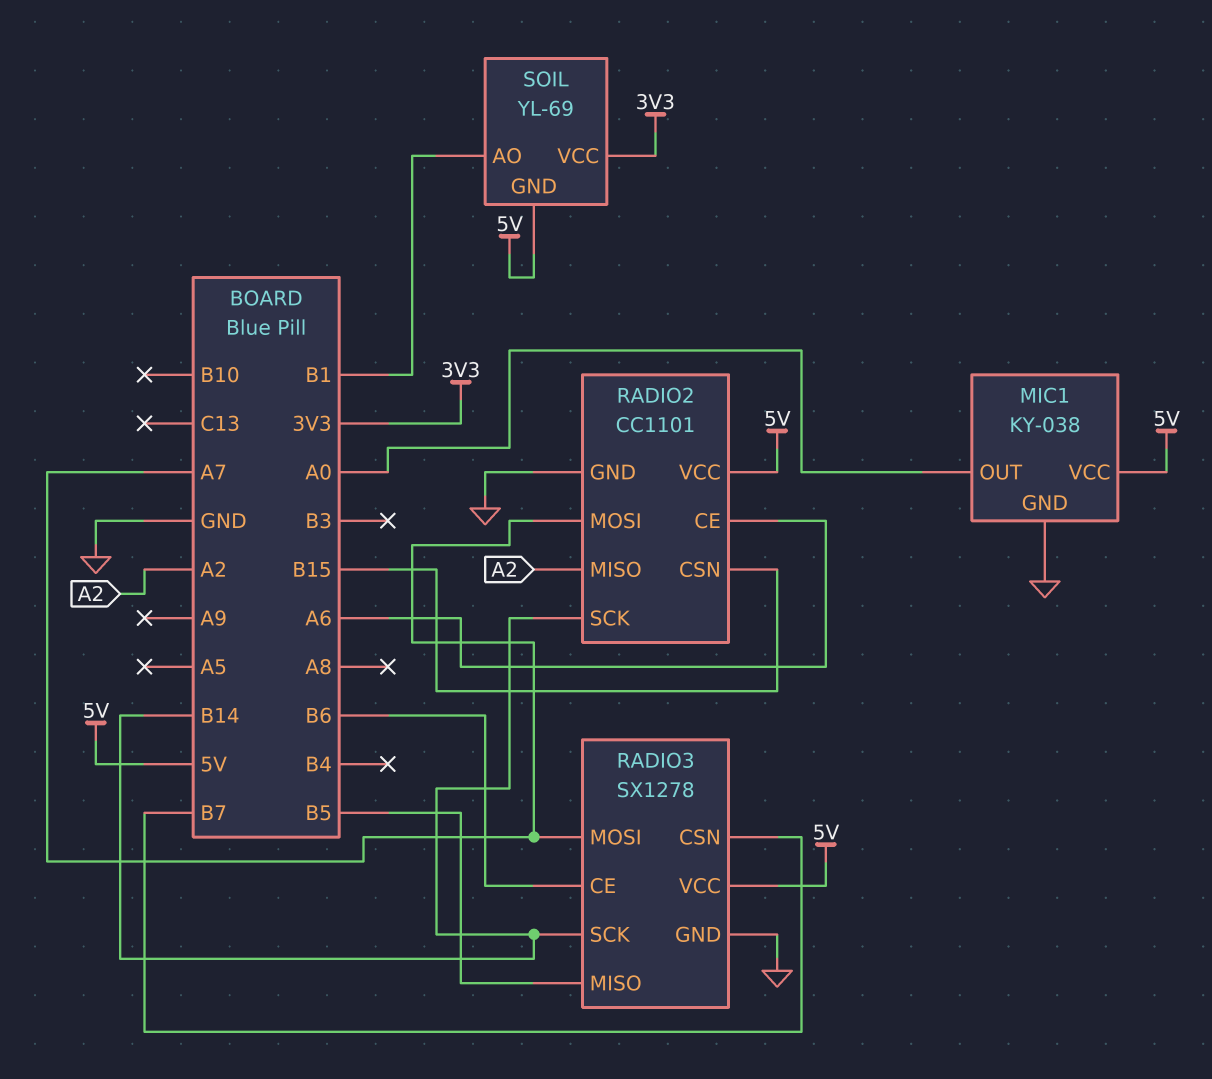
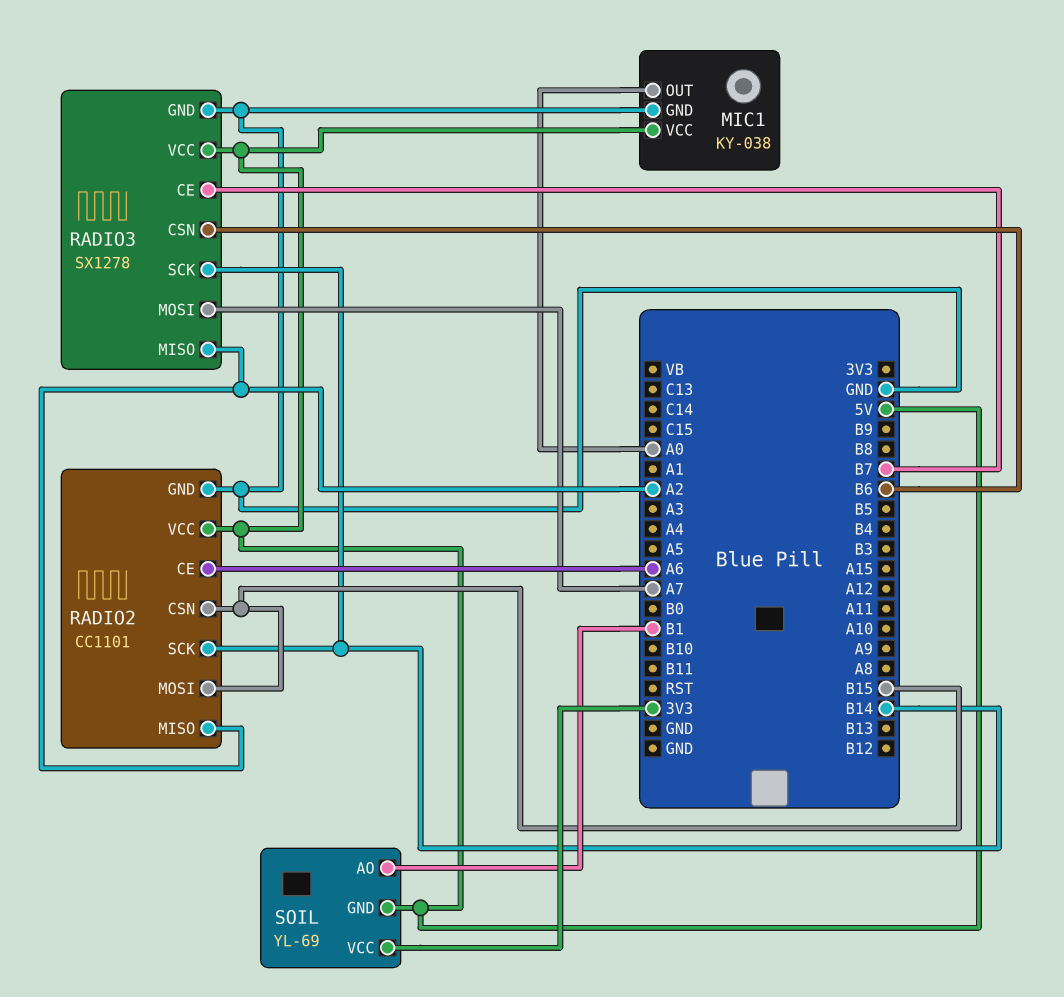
RADIO2 pin MOSI: A7 -> B15
RADIO3 pin CE: B6 -> B7
RADIO3 pin CSN: B7 -> B6
RADIO3 pin MISO: B5 -> A2

